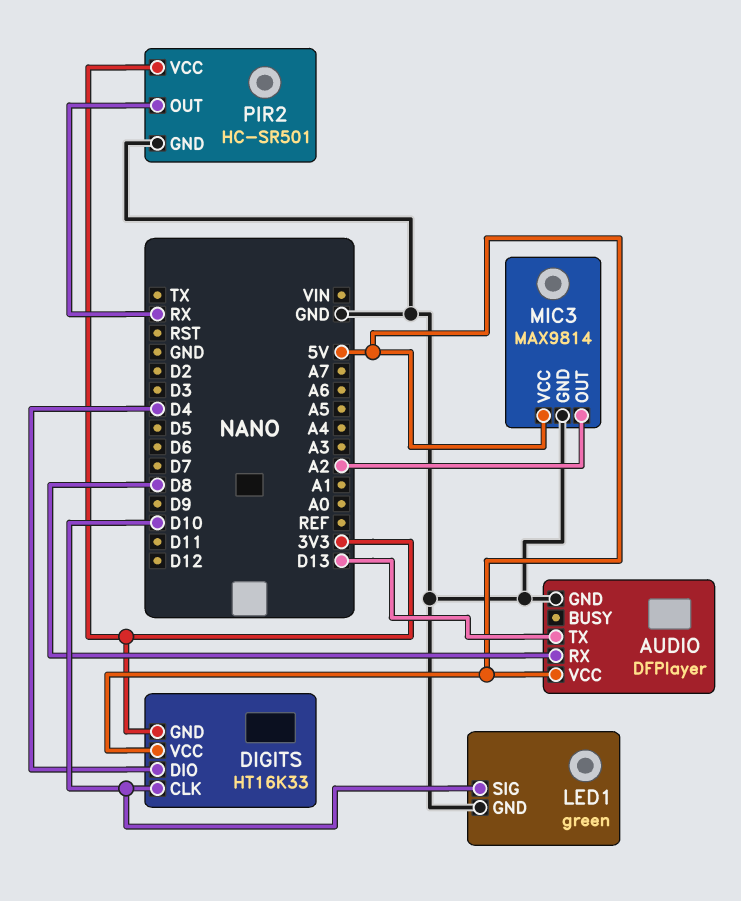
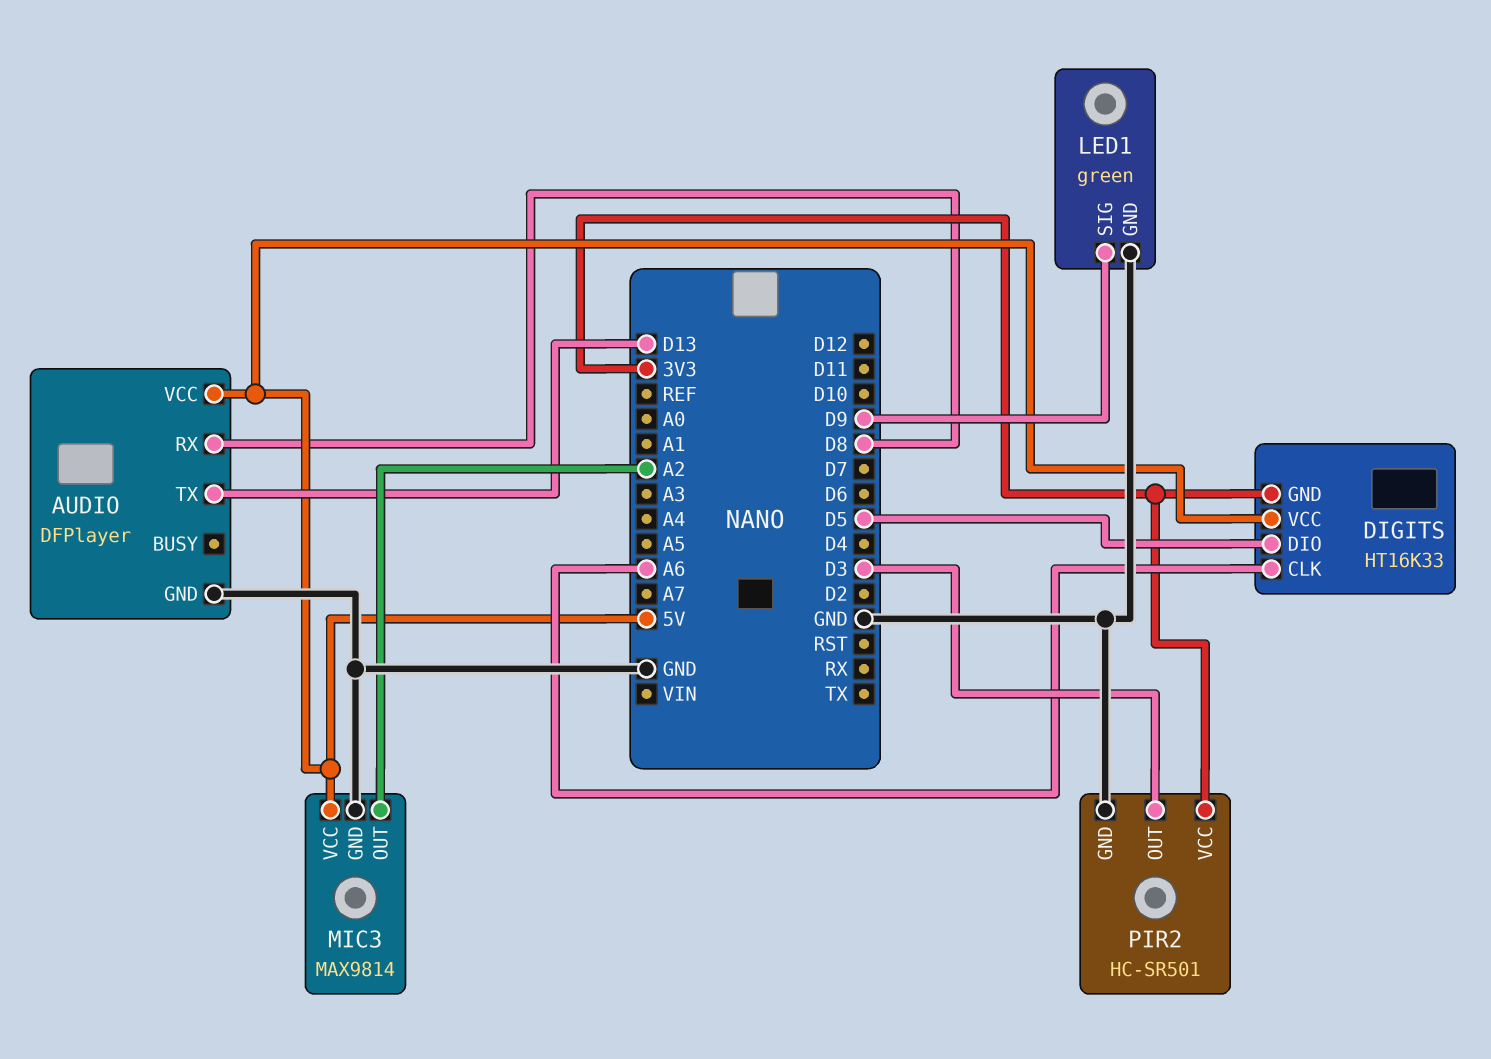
DIGITS pin CLK: D10 -> A6
DIGITS pin DIO: D4 -> D5
LED1 pin SIG: D10 -> D9
PIR2 pin OUT: RX -> D3

